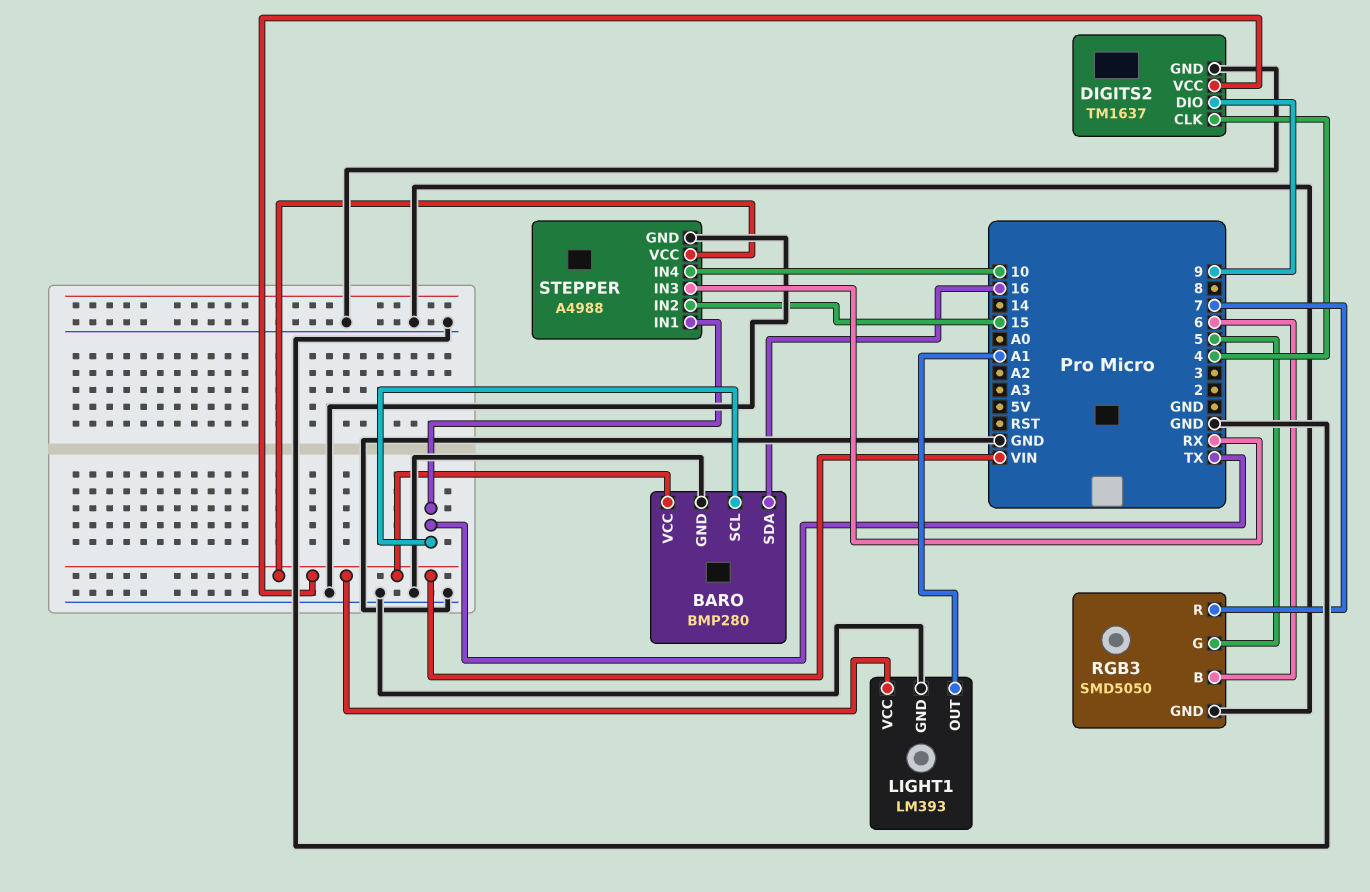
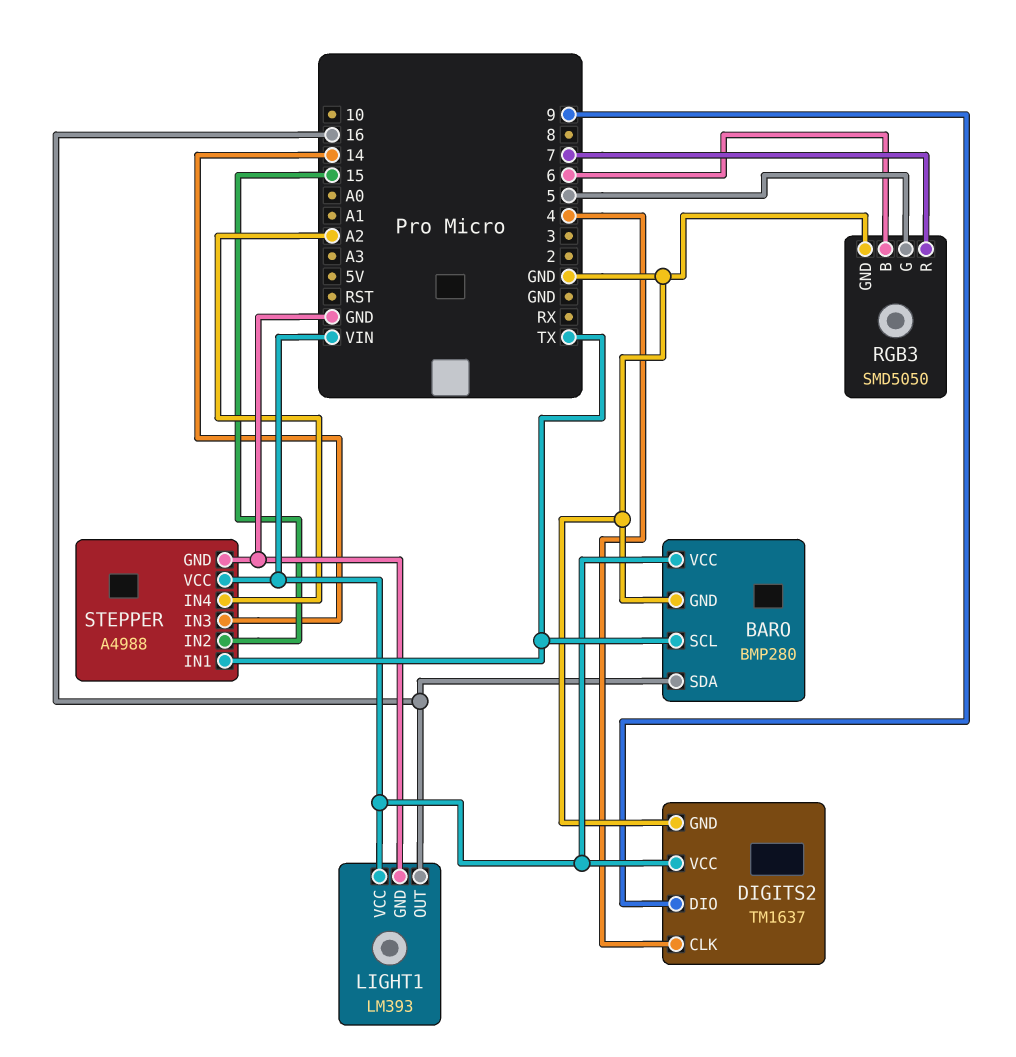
LIGHT1 pin OUT: A1 -> 16
STEPPER pin IN3: RX -> 14
STEPPER pin IN4: 10 -> A2

